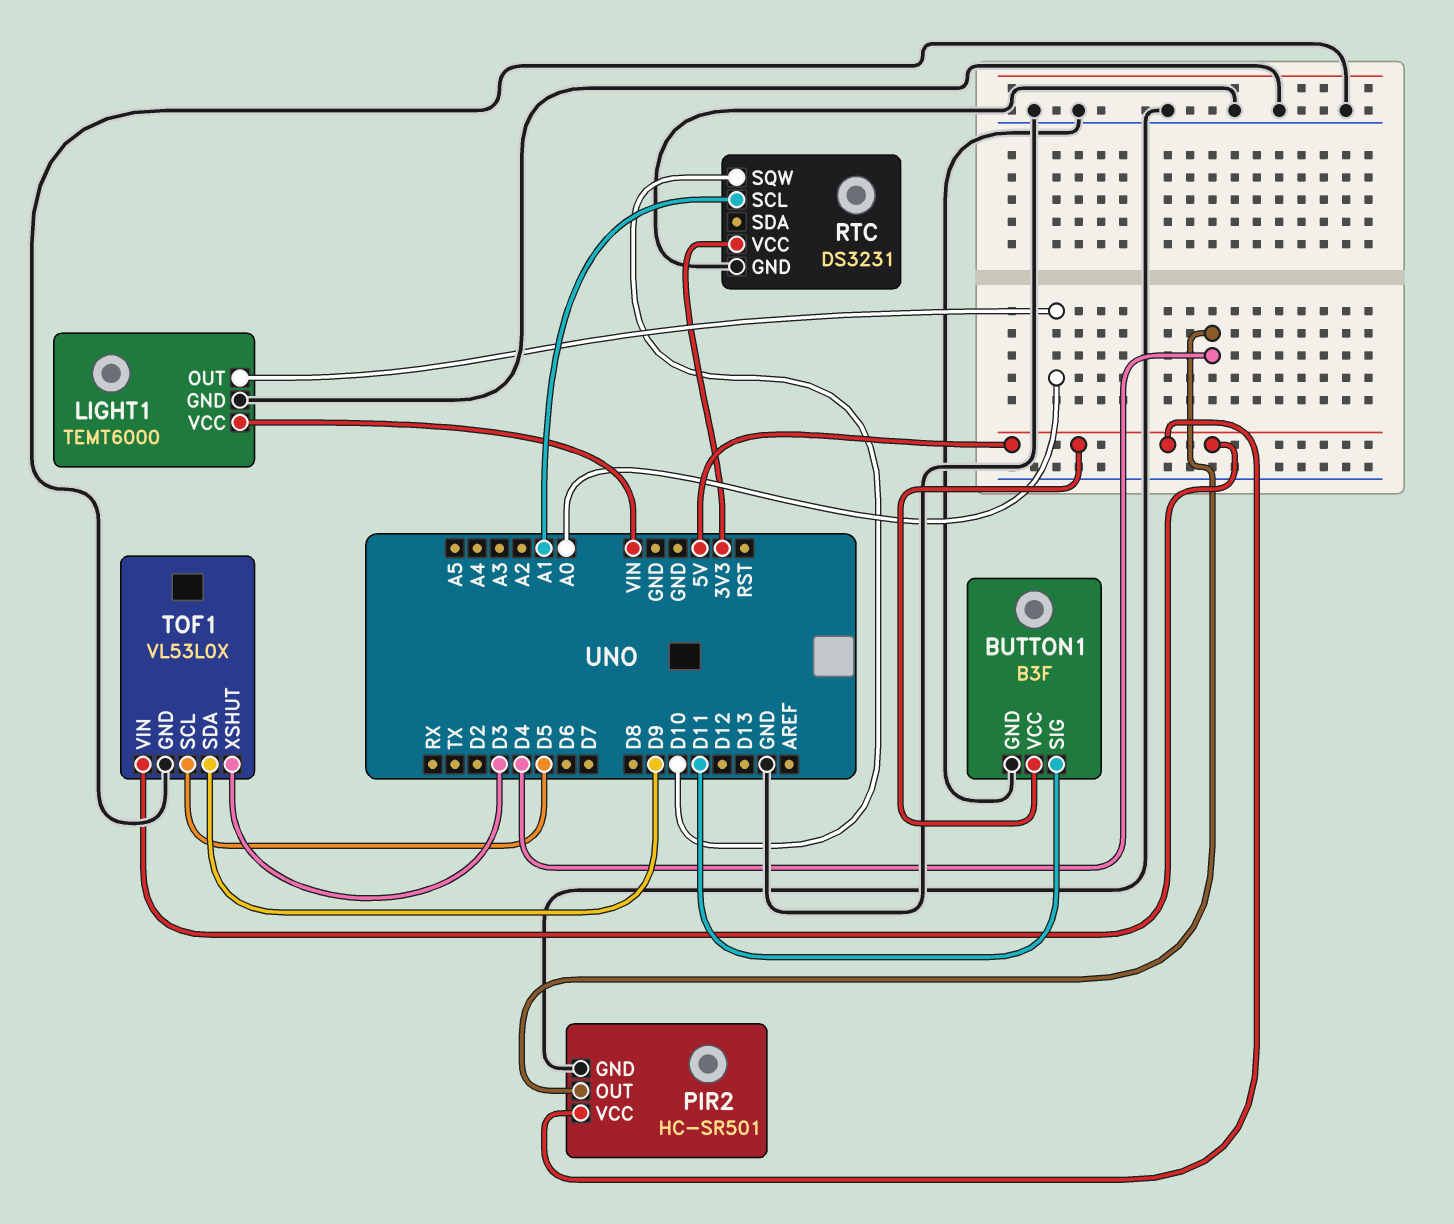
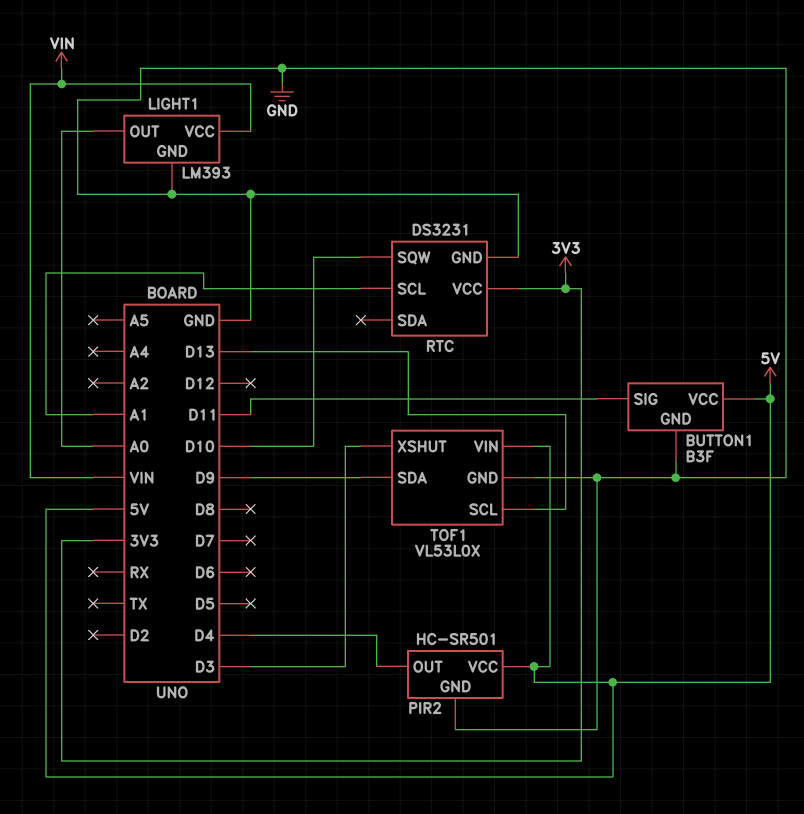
LIGHT1: TEMT6000 -> LM393
TOF1 pin SCL: D5 -> D13

